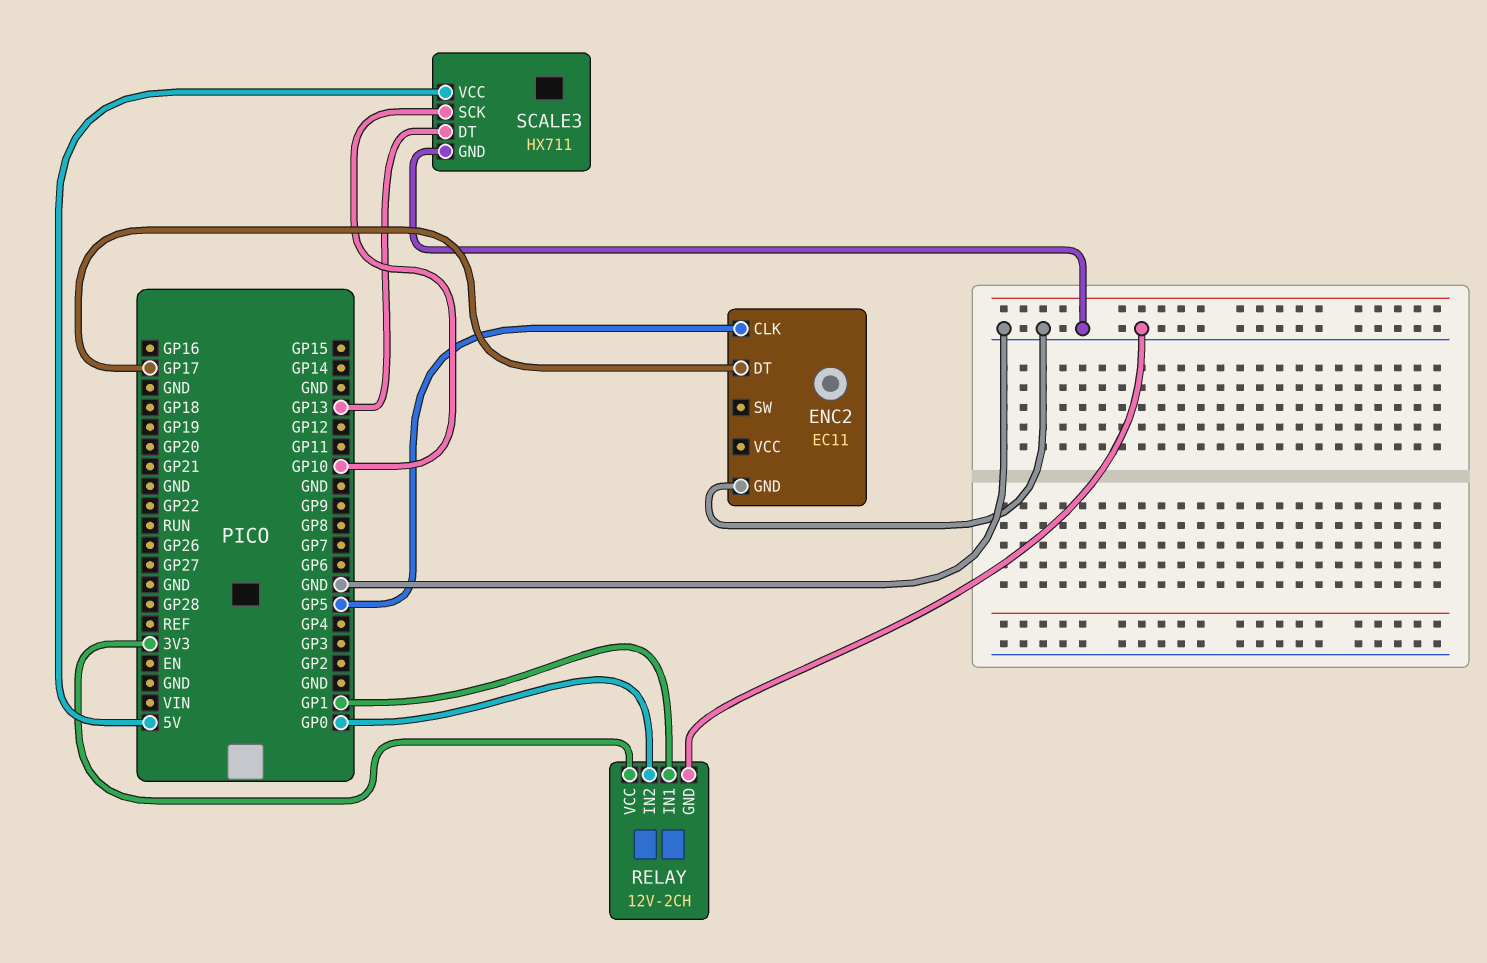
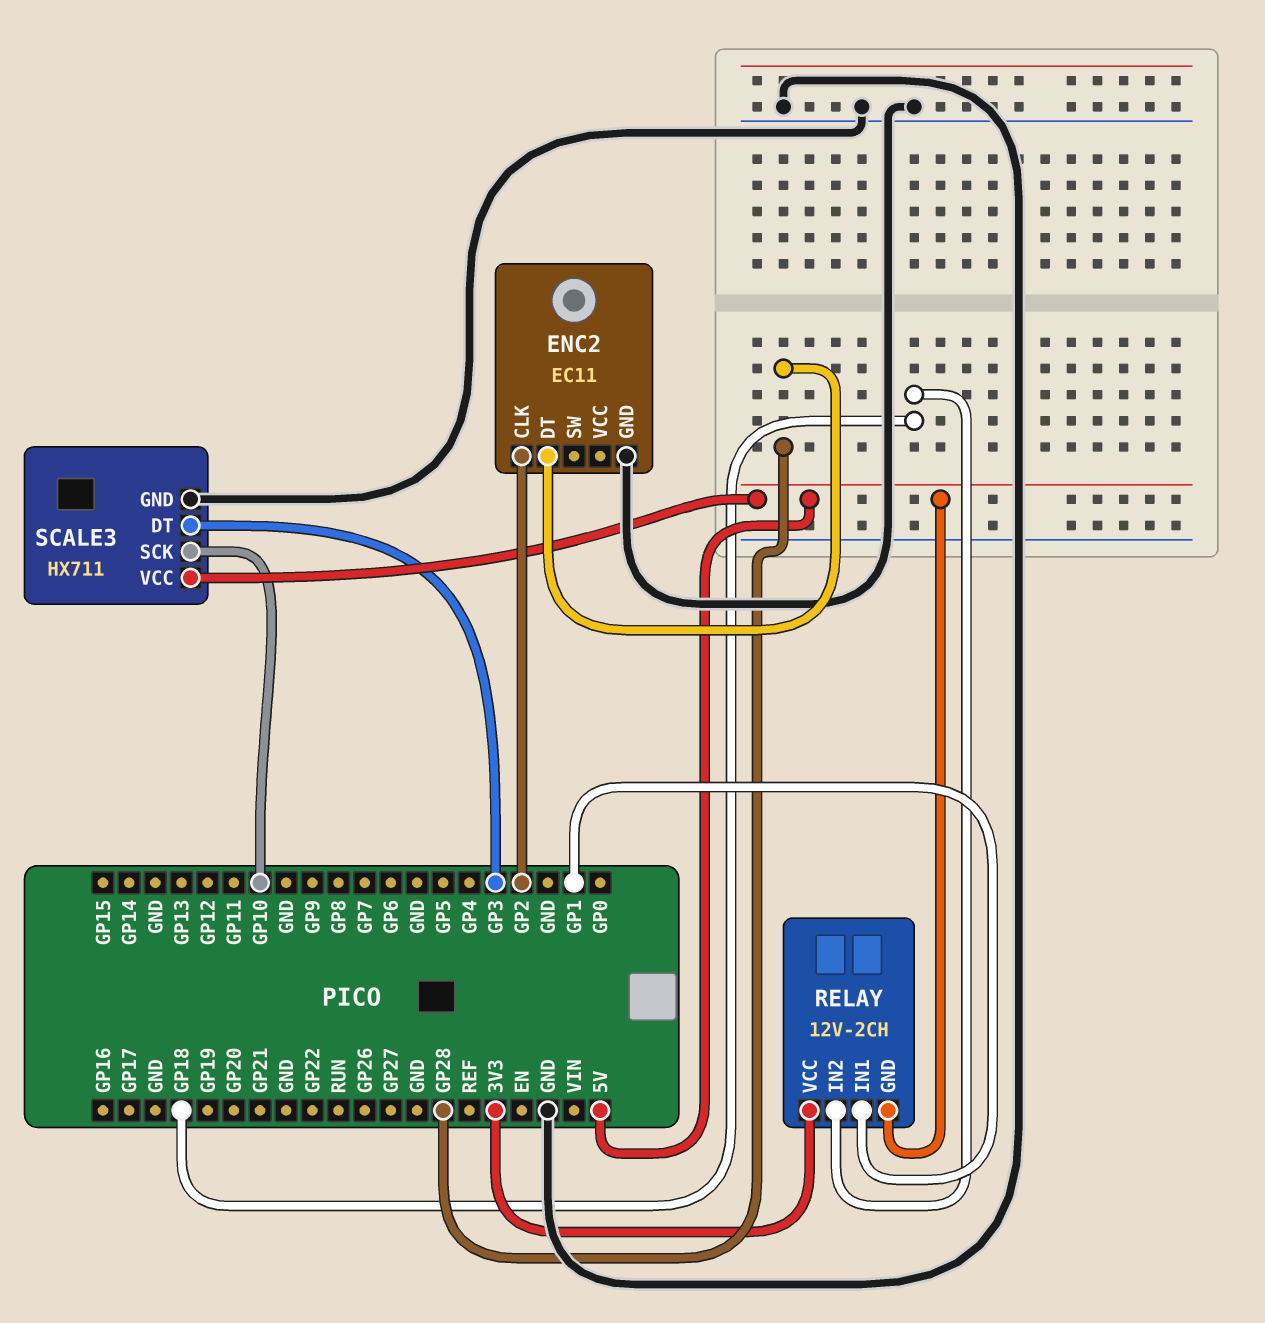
ENC2 pin CLK: GP5 -> GP2
ENC2 pin DT: GP17 -> GP28
RELAY pin GND: GND -> 5V
RELAY pin IN2: GP0 -> GP18
SCALE3 pin DT: GP13 -> GP3

